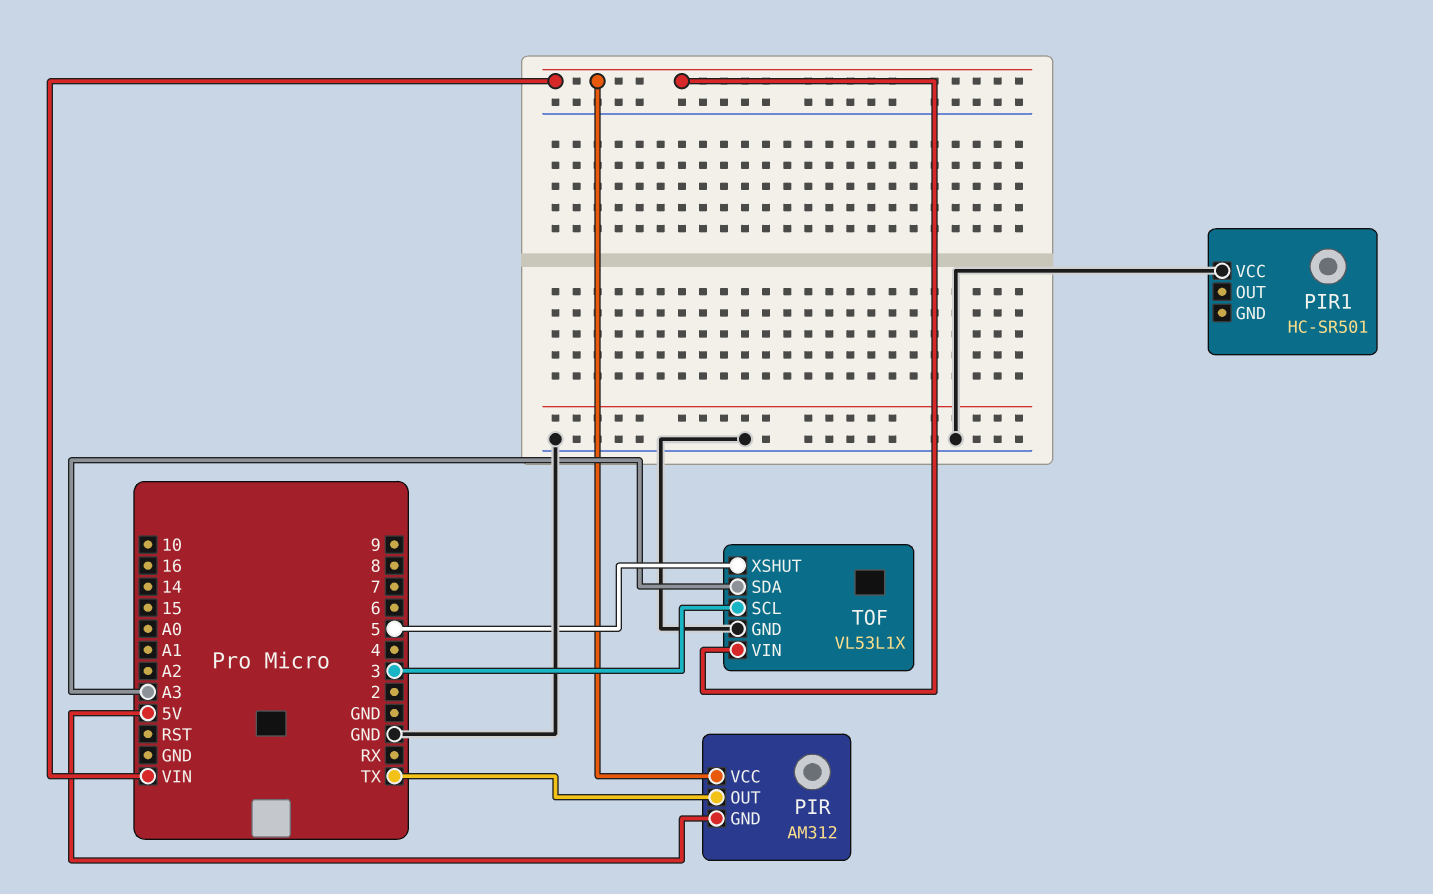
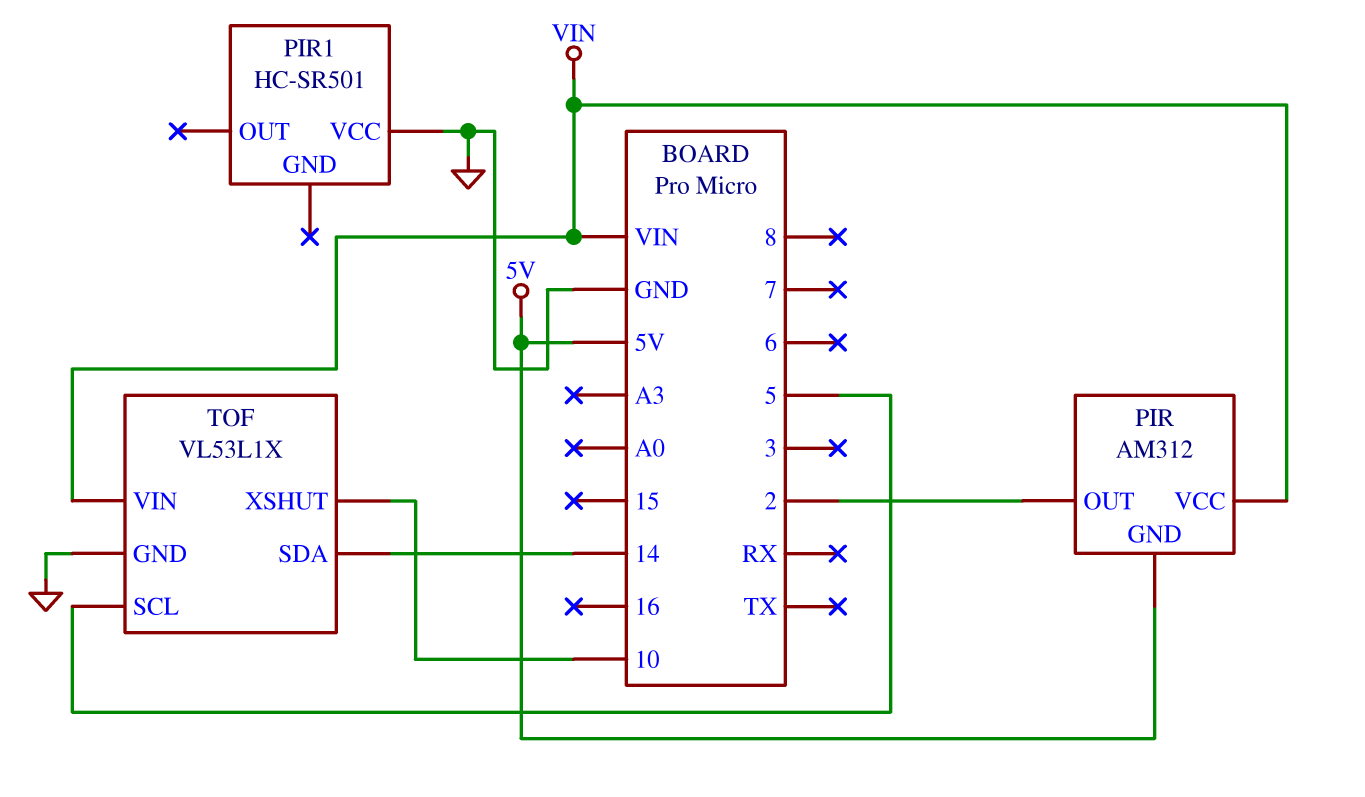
PIR pin OUT: TX -> 2
TOF pin SCL: 3 -> 5
TOF pin SDA: A3 -> 14
TOF pin XSHUT: 5 -> 10

